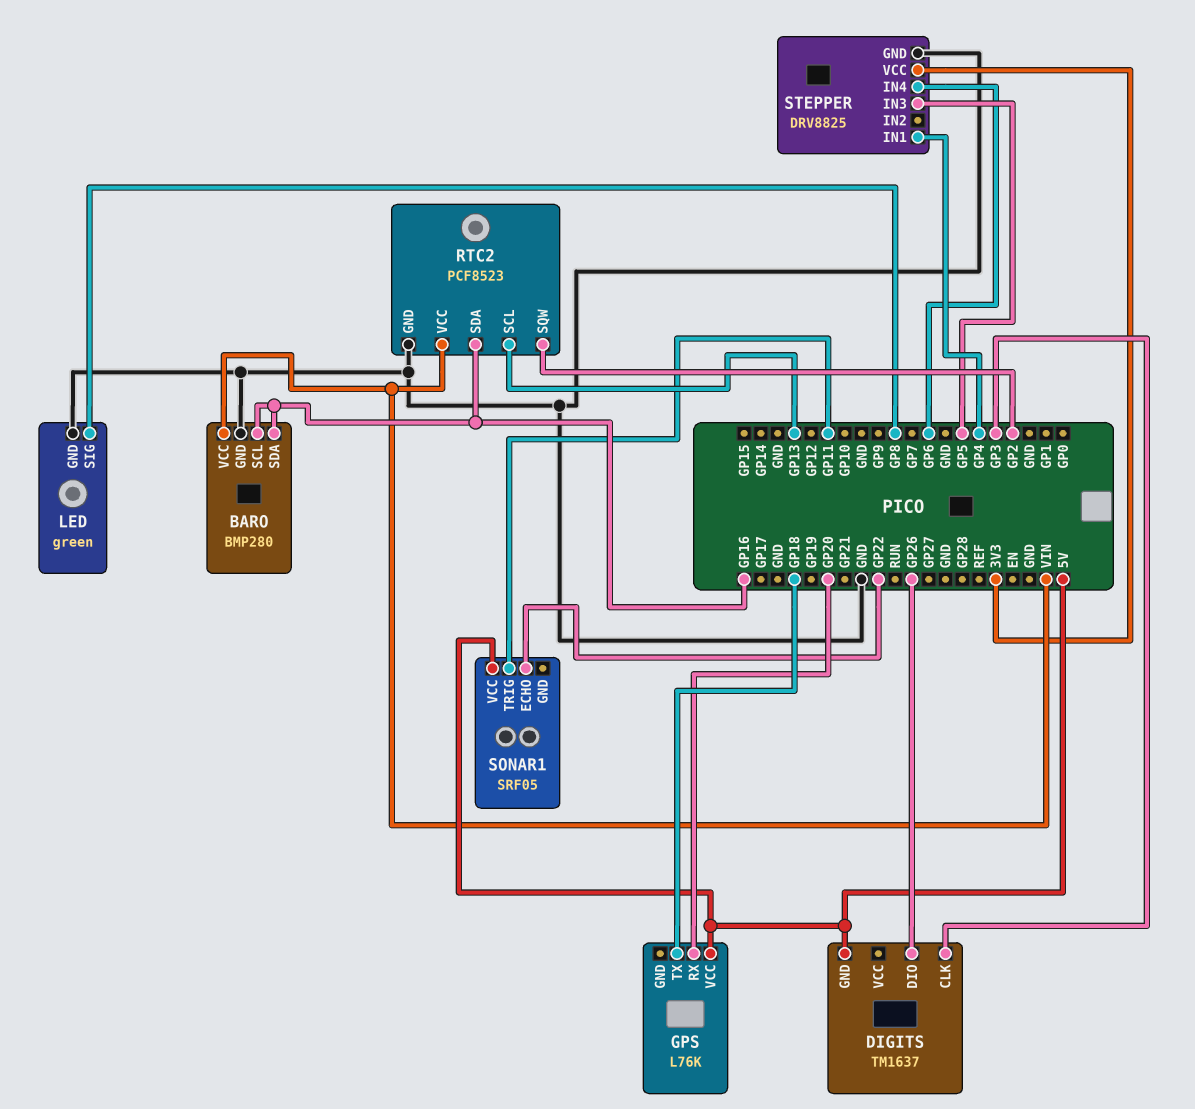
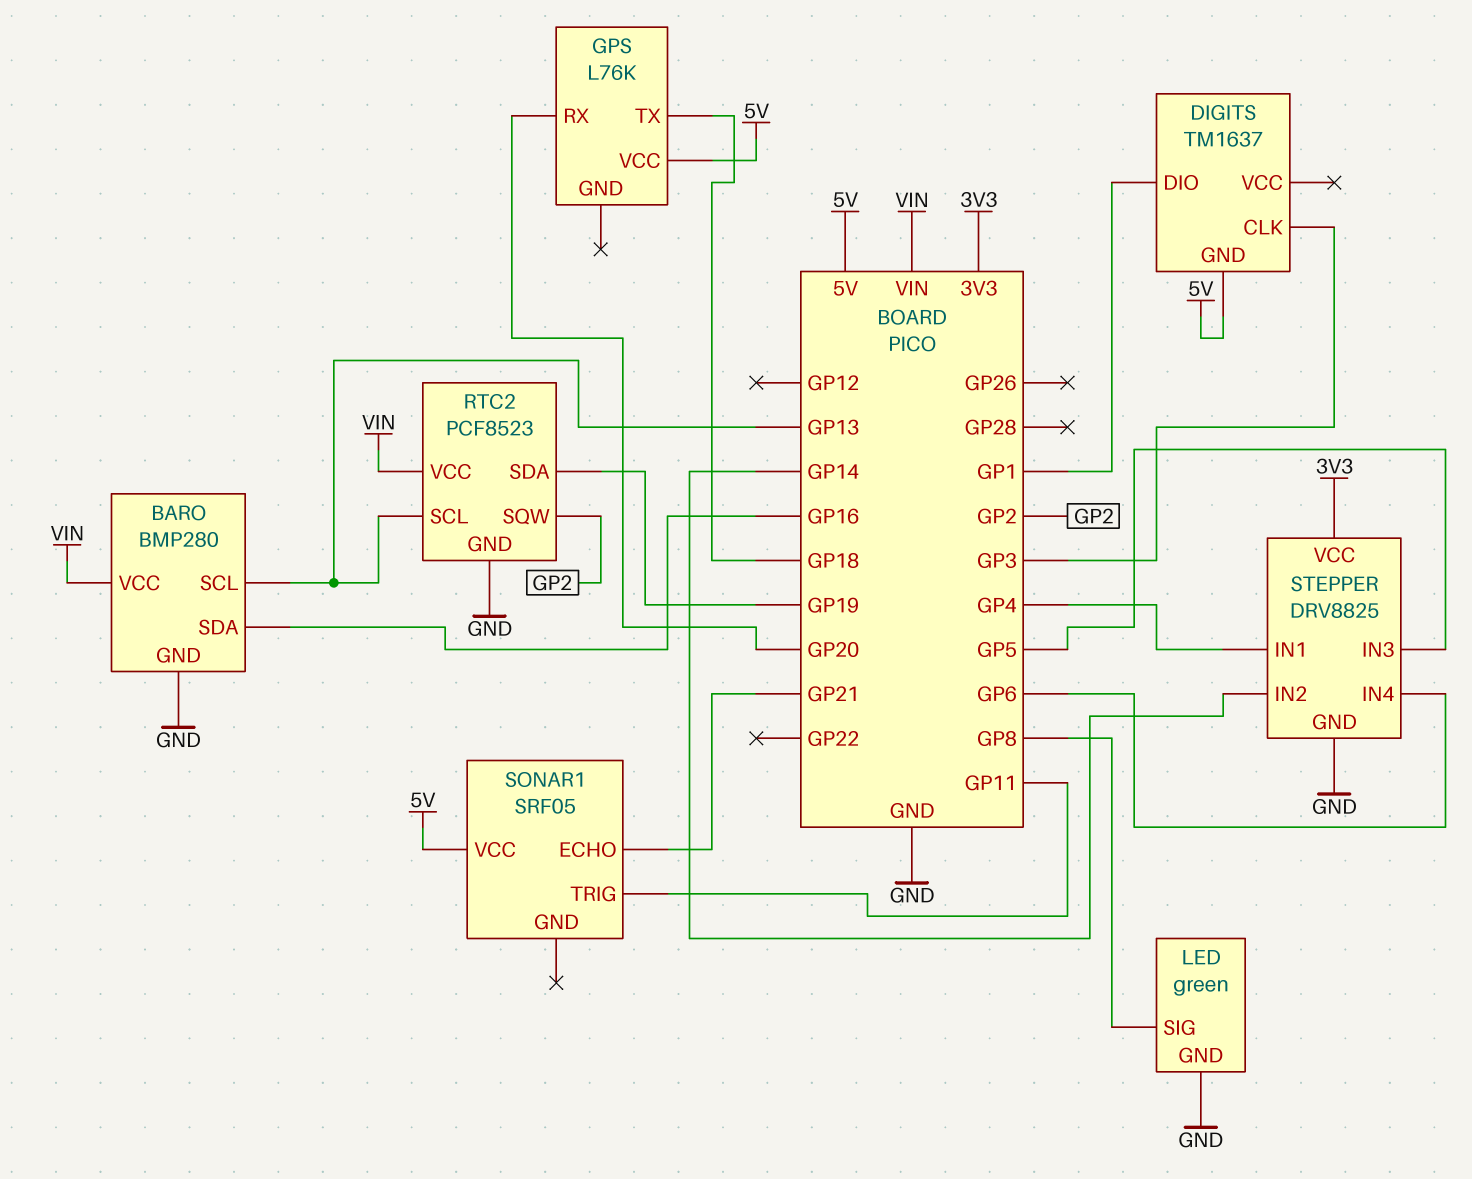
BARO pin SCL: GP16 -> GP13
DIGITS pin DIO: GP26 -> GP1
RTC2 pin SDA: GP16 -> GP19
SONAR1 pin ECHO: GP22 -> GP21
STEPPER pin IN2: none -> GP14

